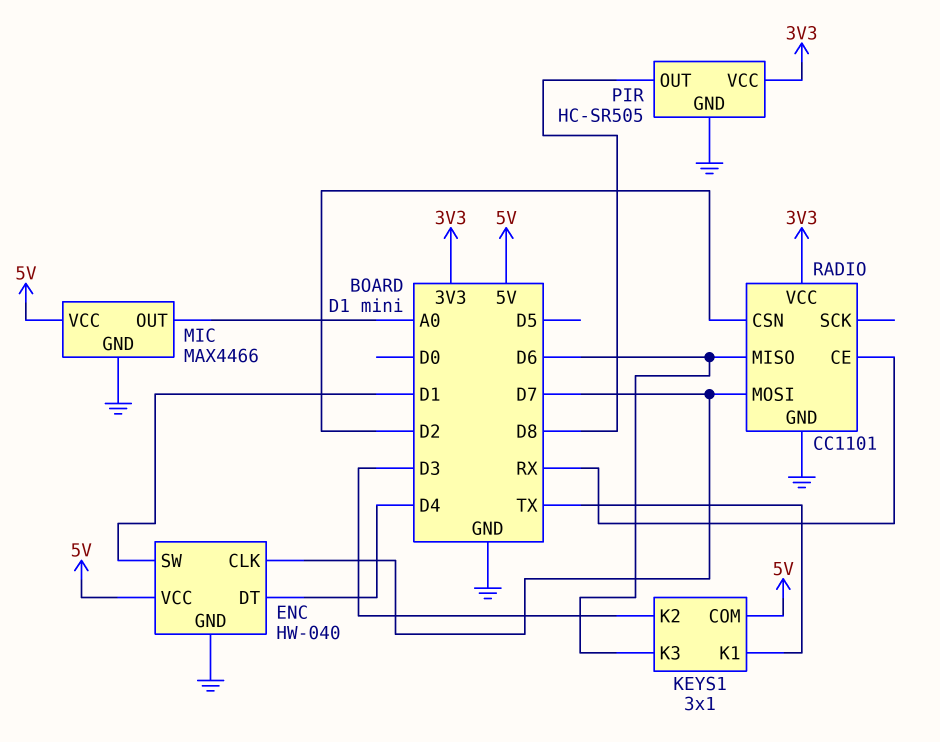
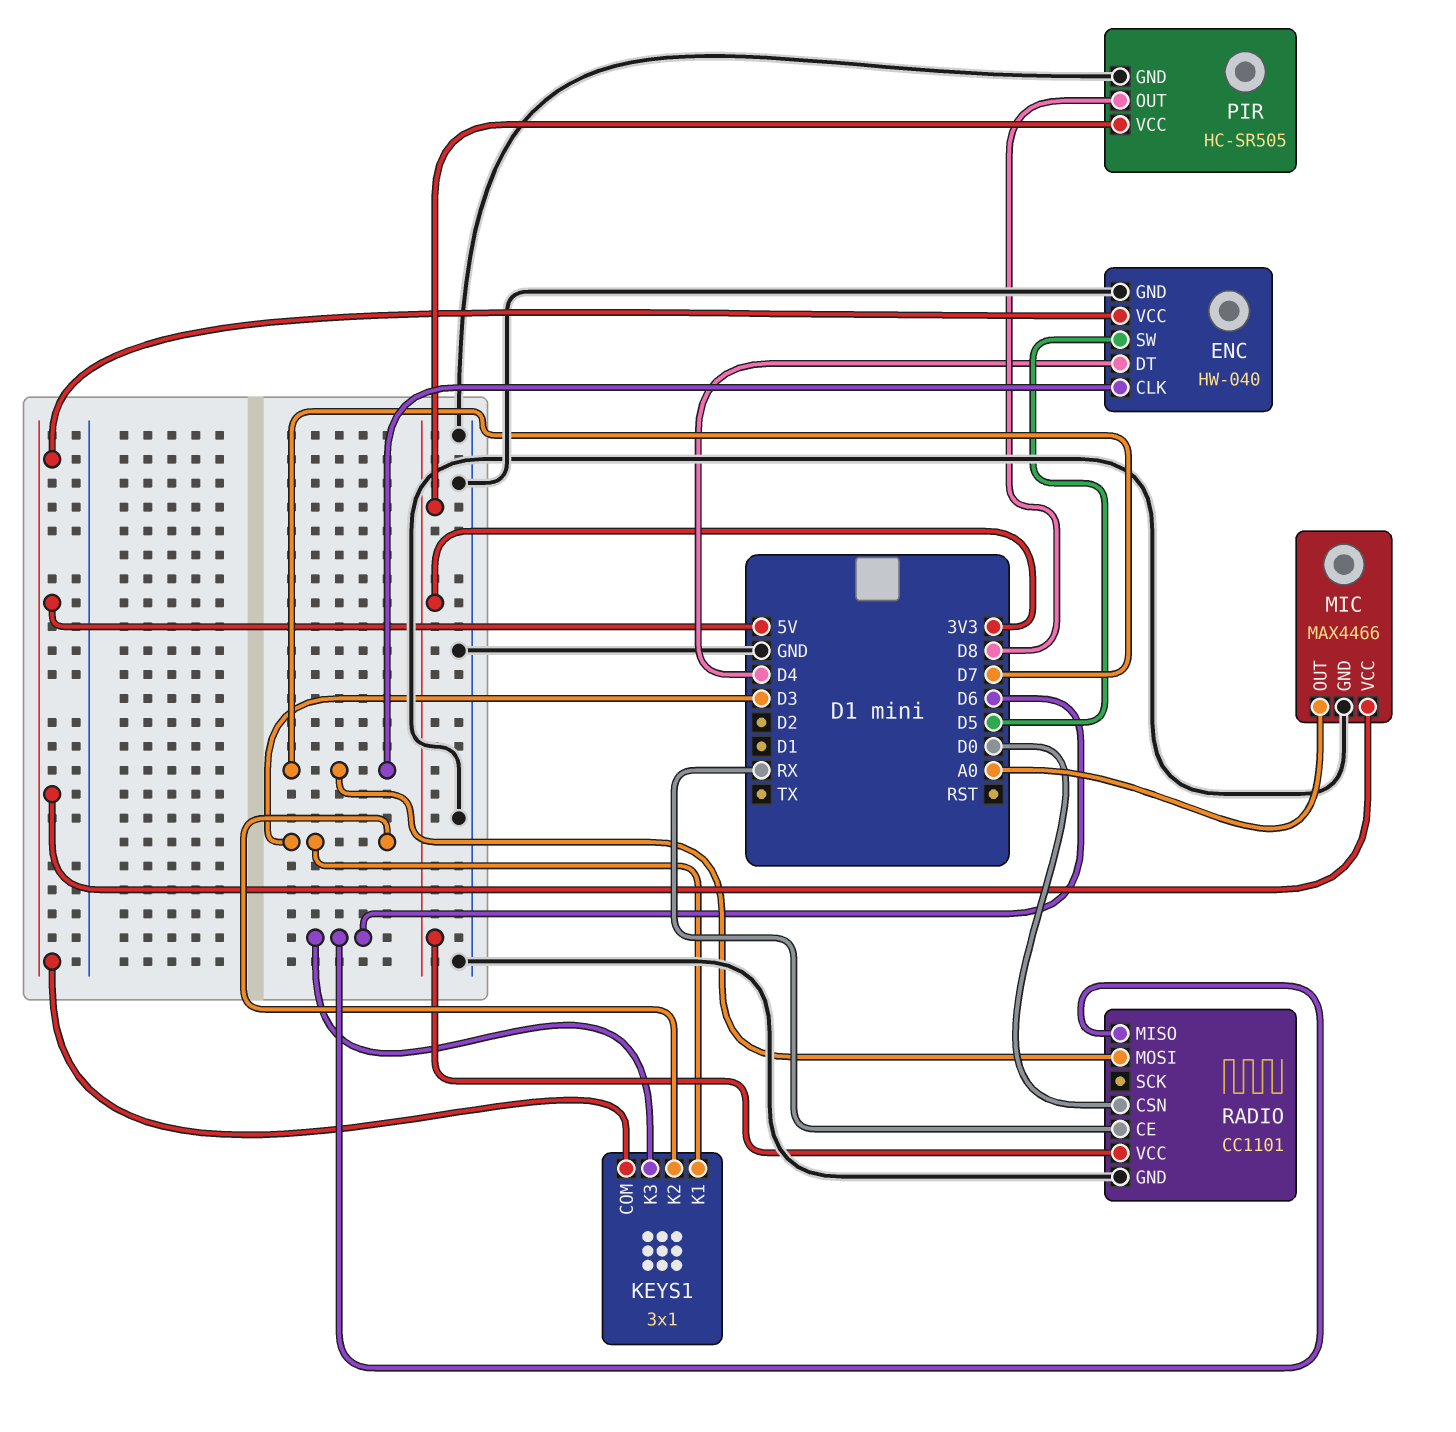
ENC pin SW: D1 -> D5
KEYS1 pin K1: TX -> D3
RADIO pin CSN: D2 -> D0

